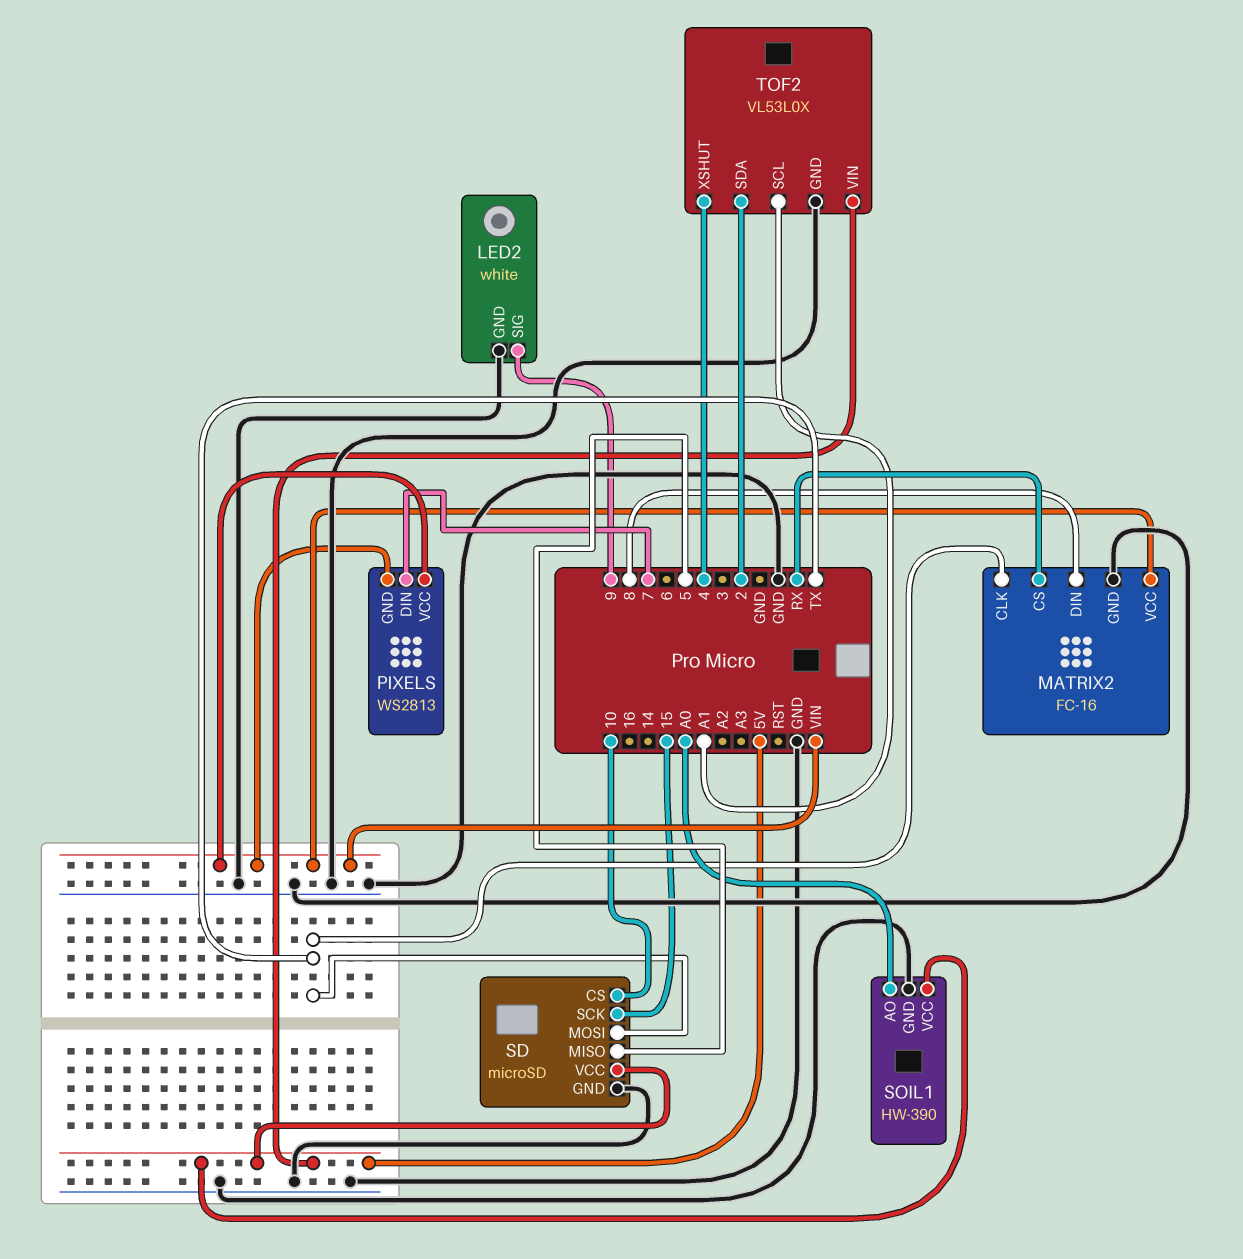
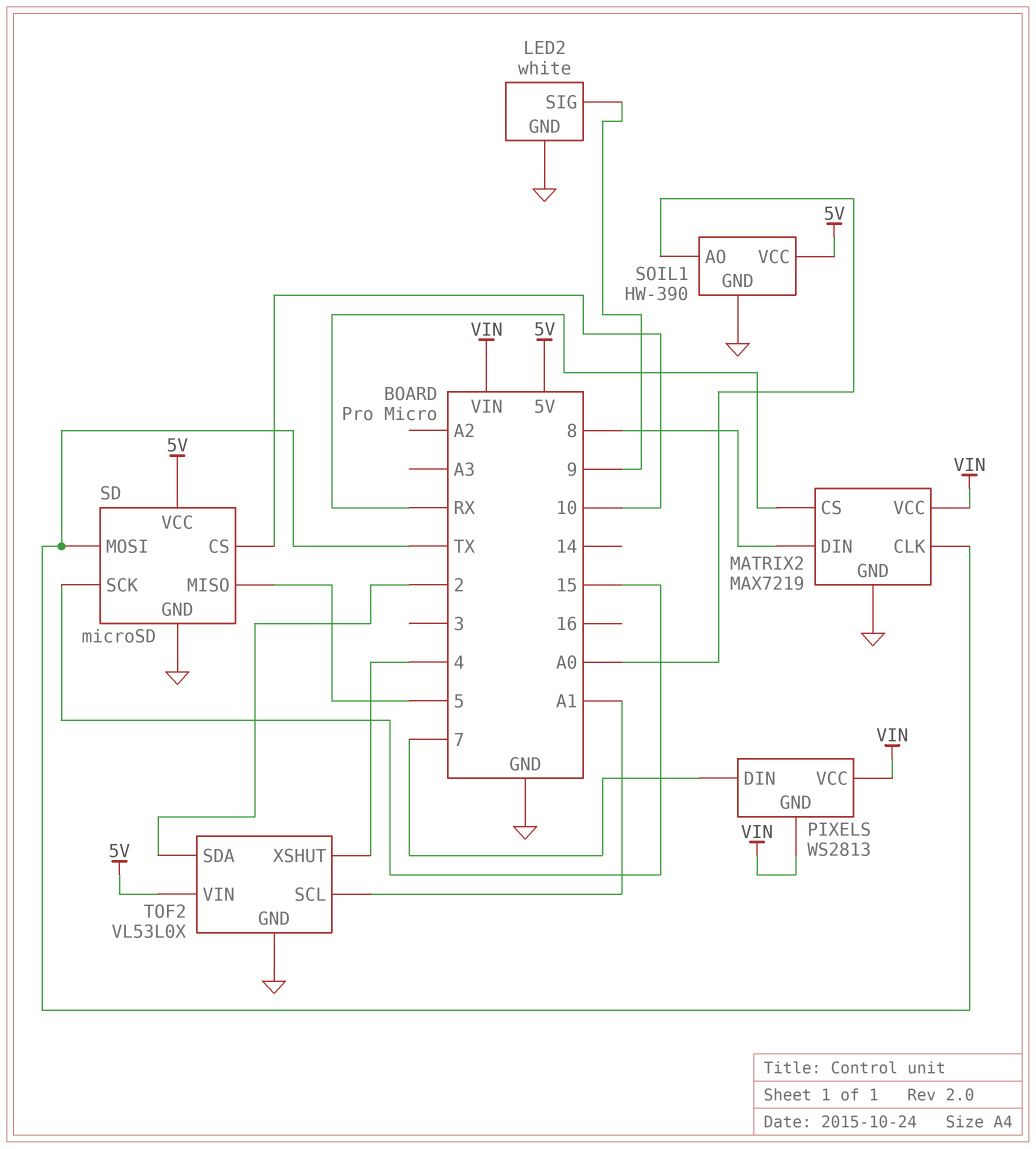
MATRIX2: FC-16 -> MAX7219

